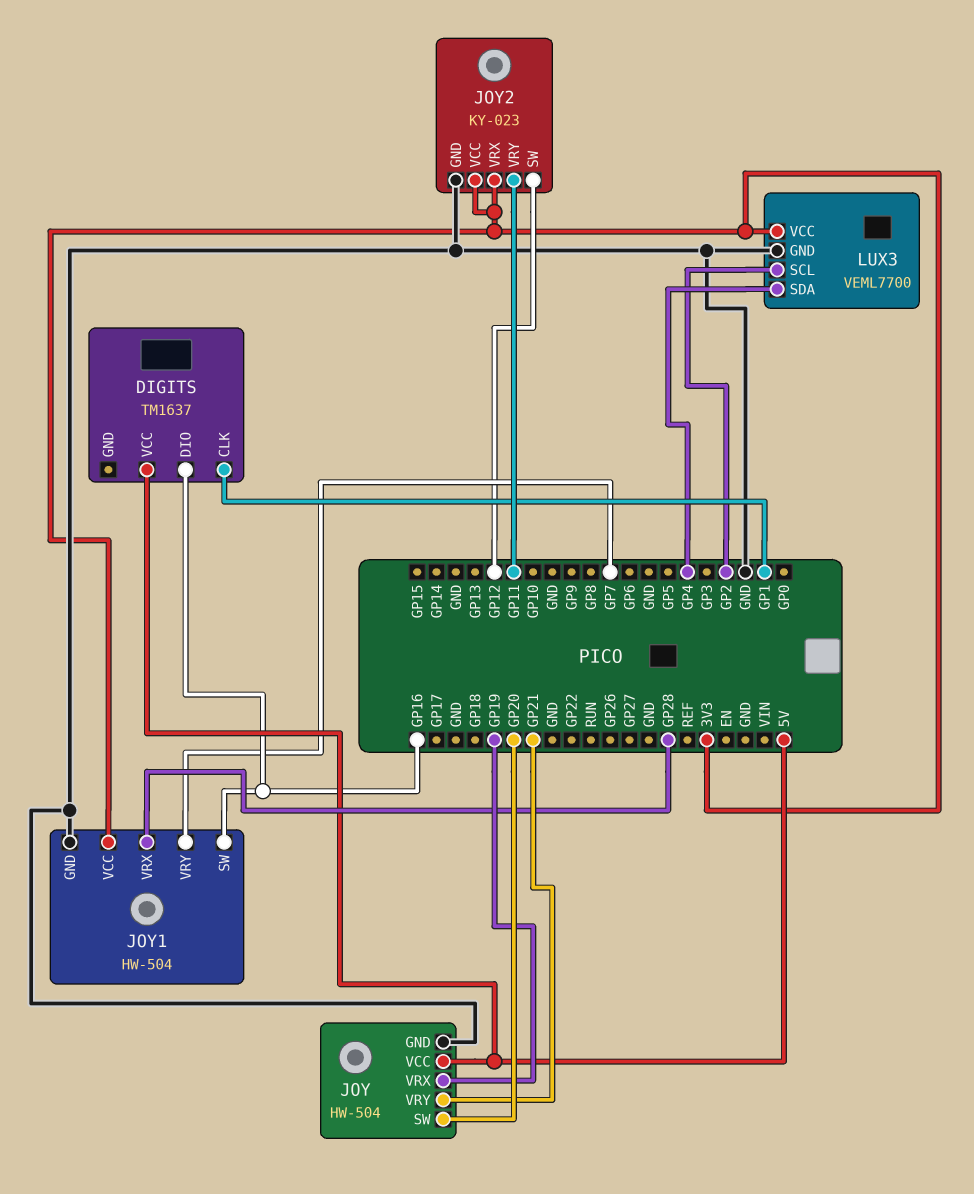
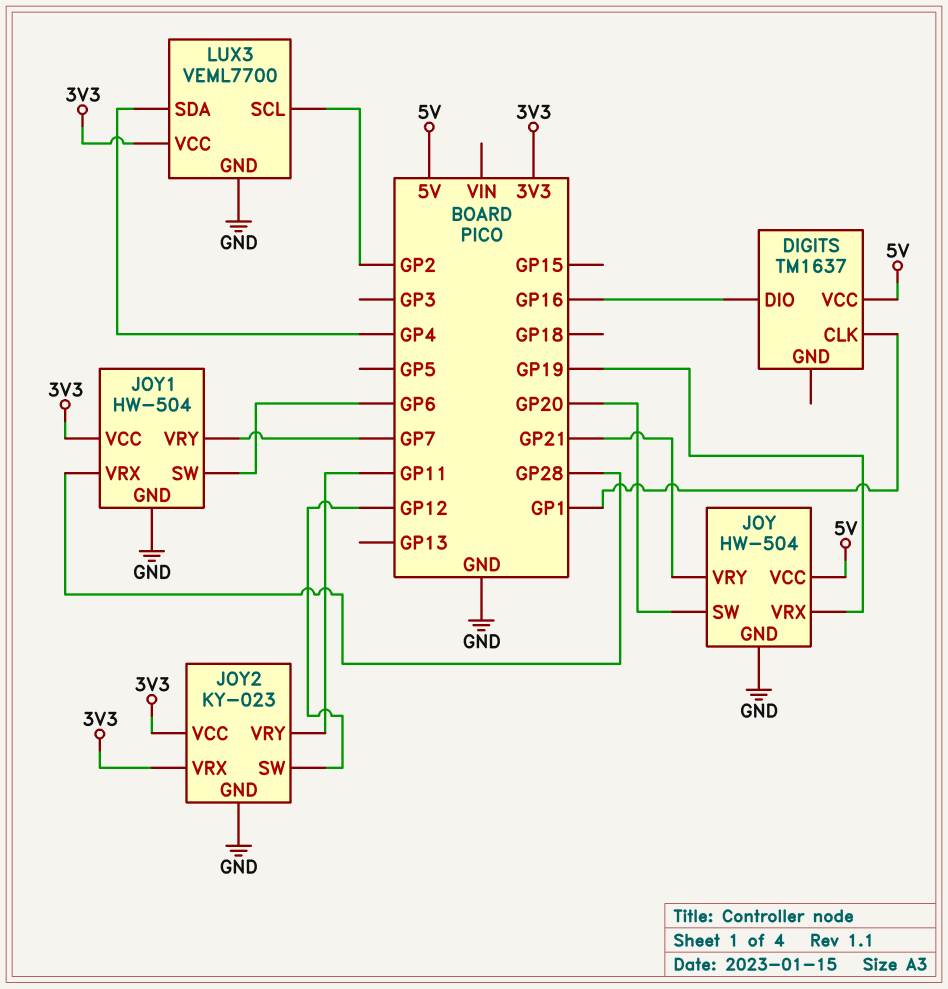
JOY1 pin SW: GP16 -> GP6

